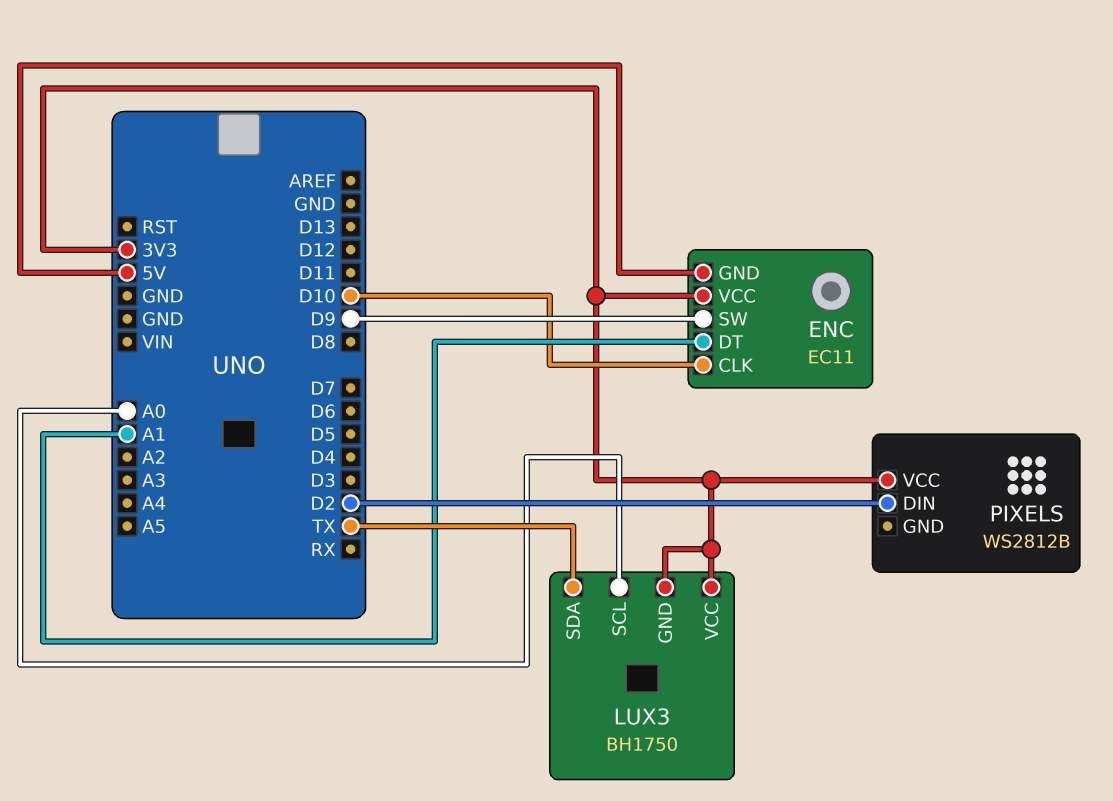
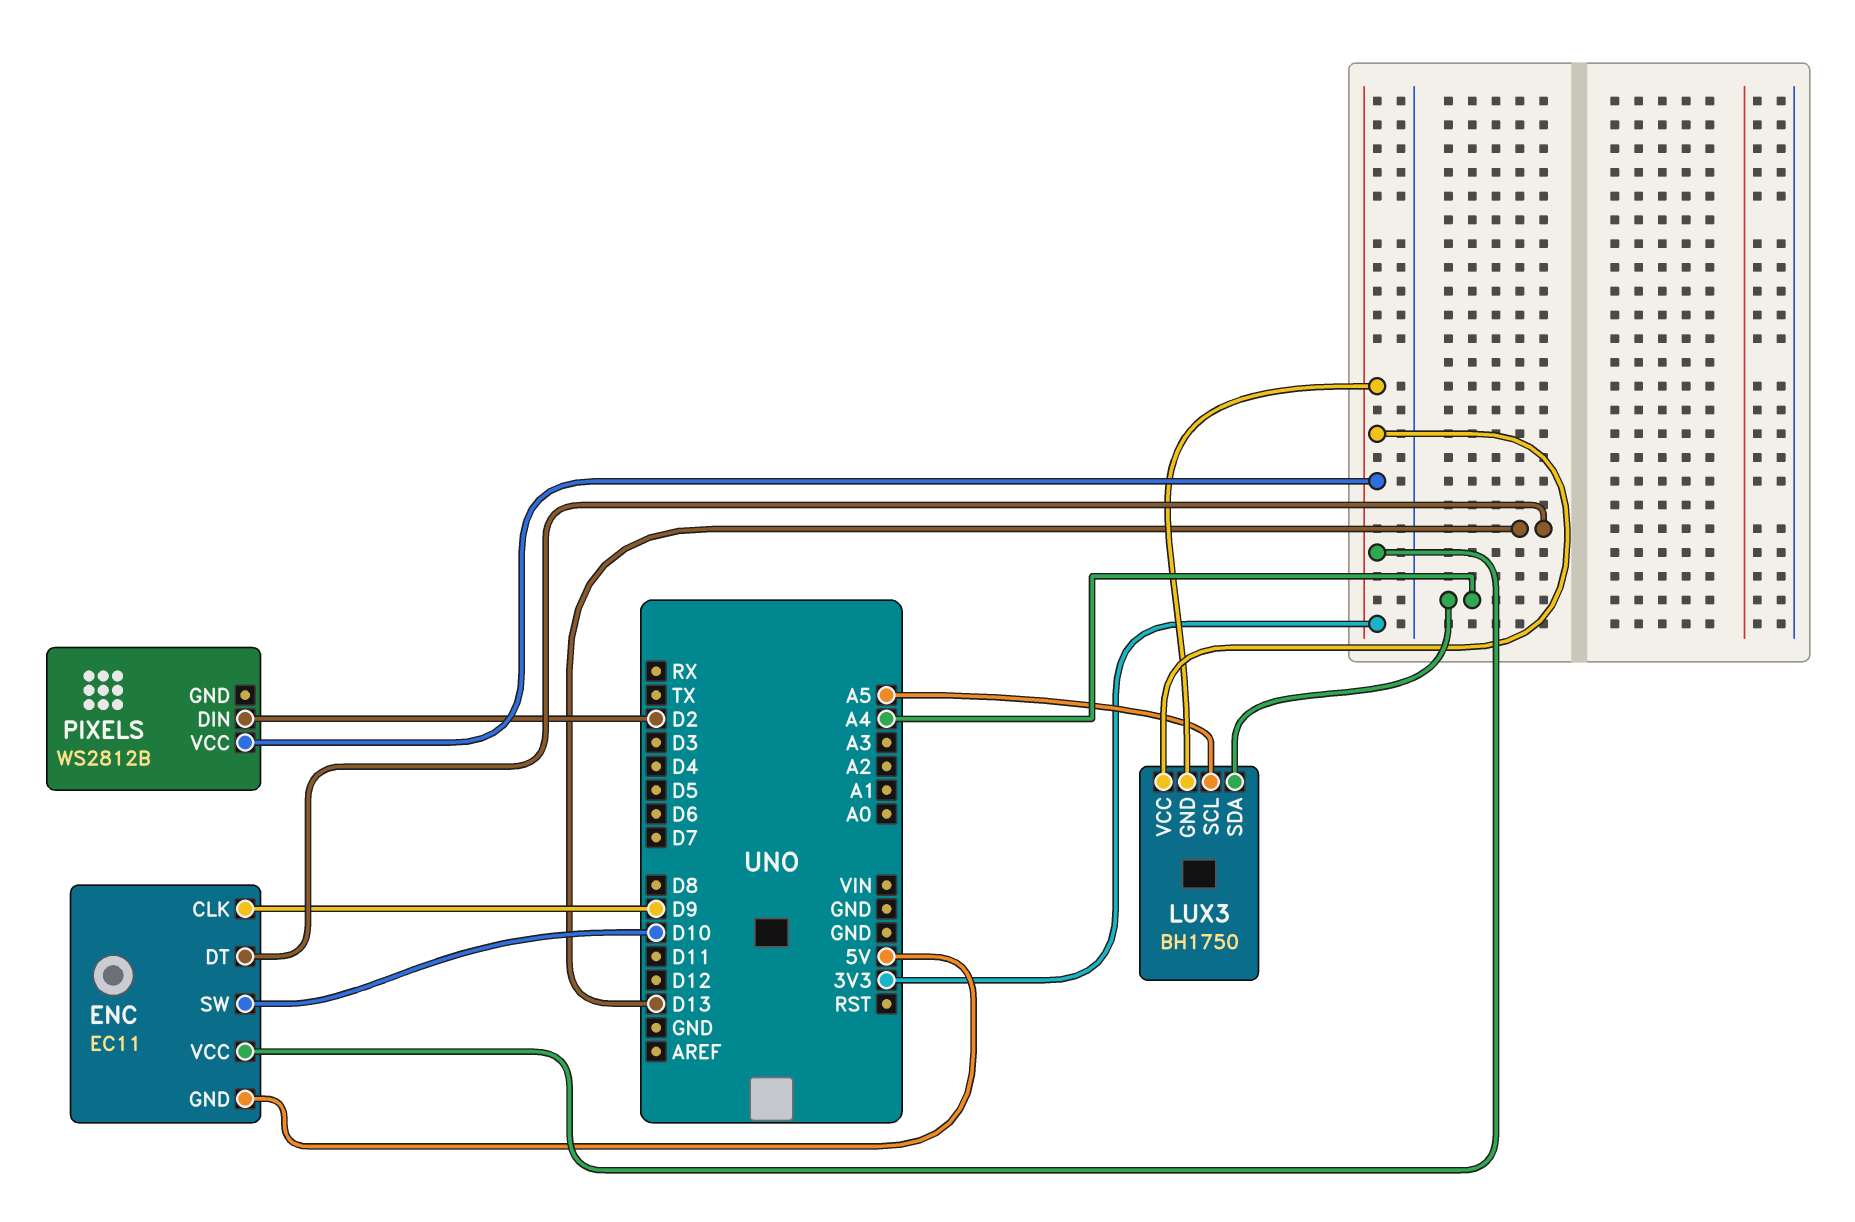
ENC pin CLK: D10 -> D9
ENC pin DT: A1 -> D13
ENC pin SW: D9 -> D10
LUX3 pin SCL: A0 -> A5
LUX3 pin SDA: TX -> A4

